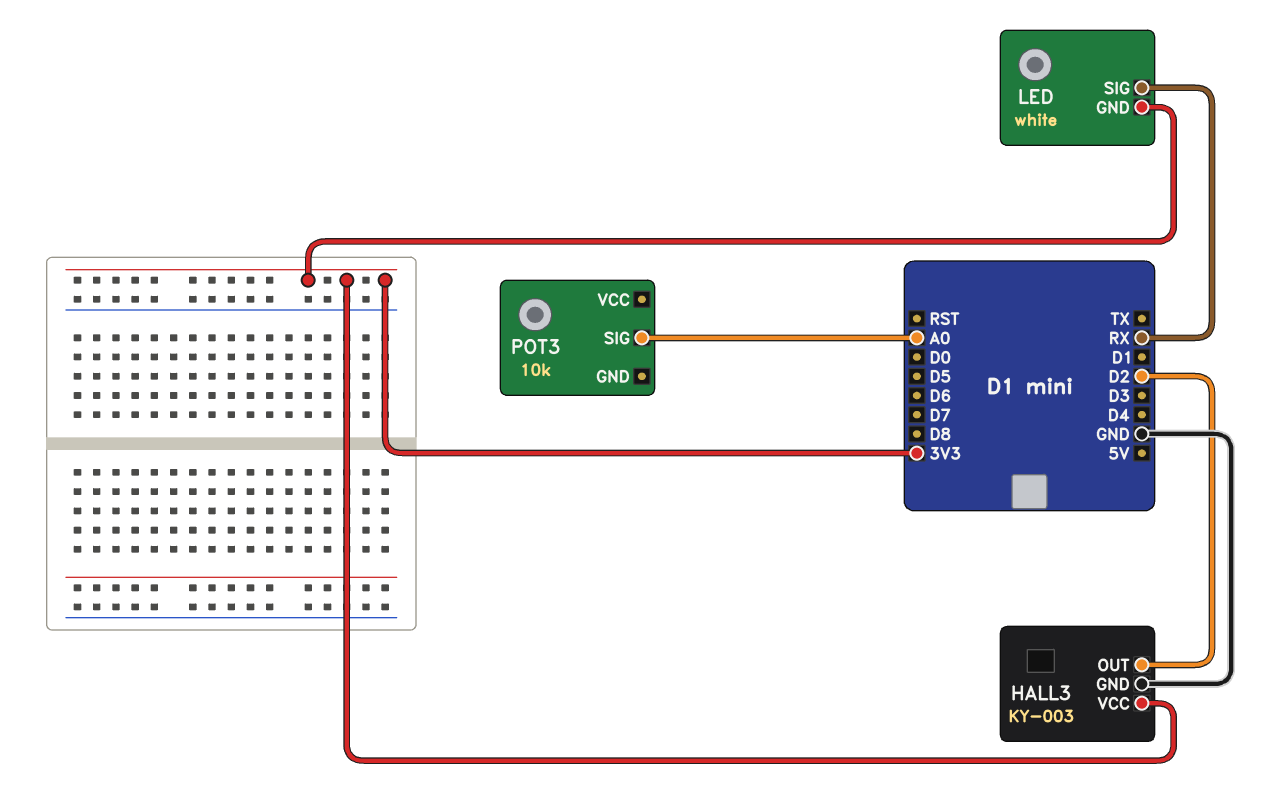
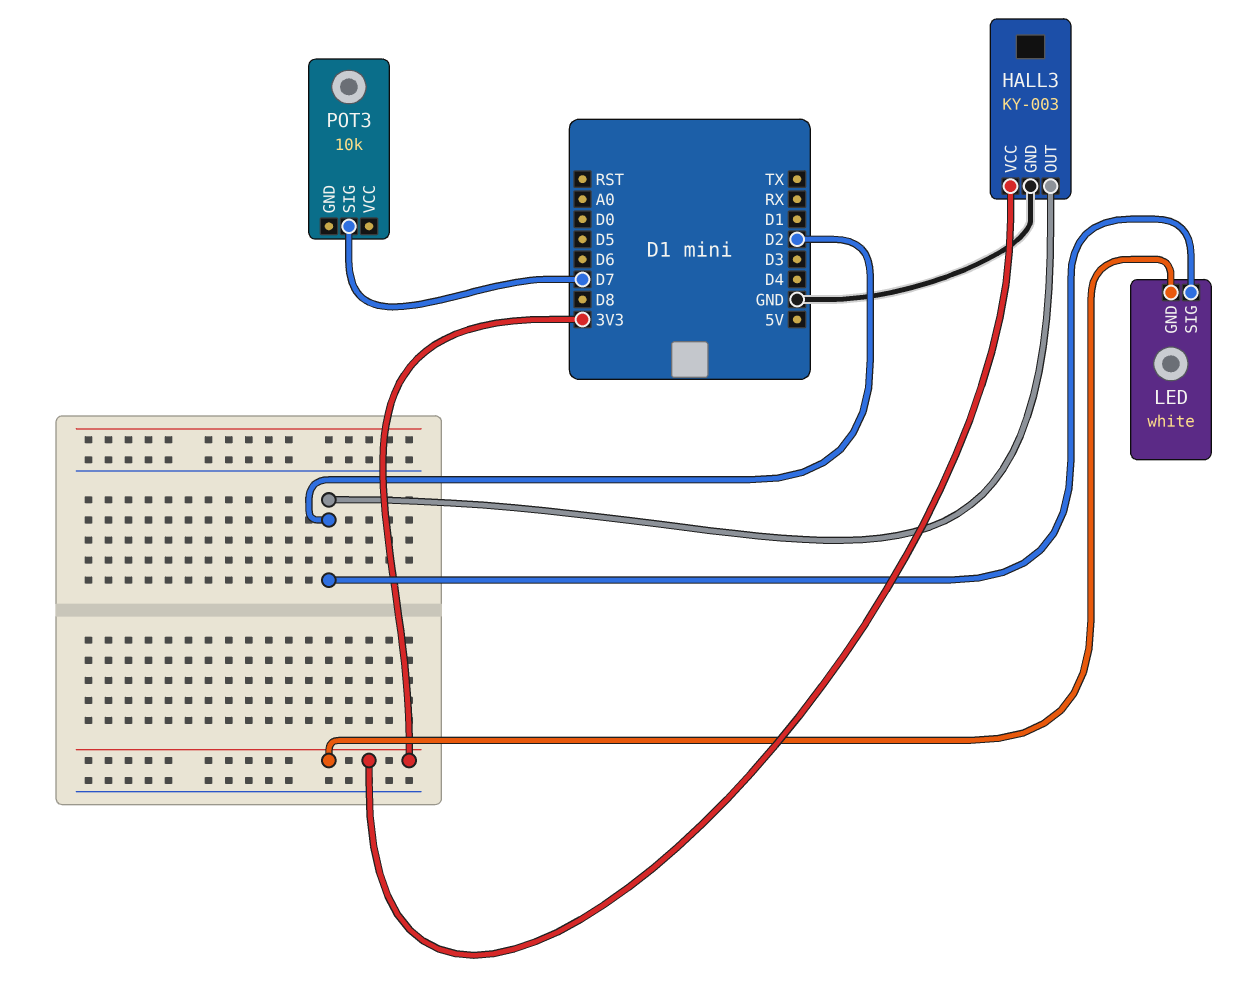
LED pin SIG: RX -> D2
POT3 pin SIG: A0 -> D7

